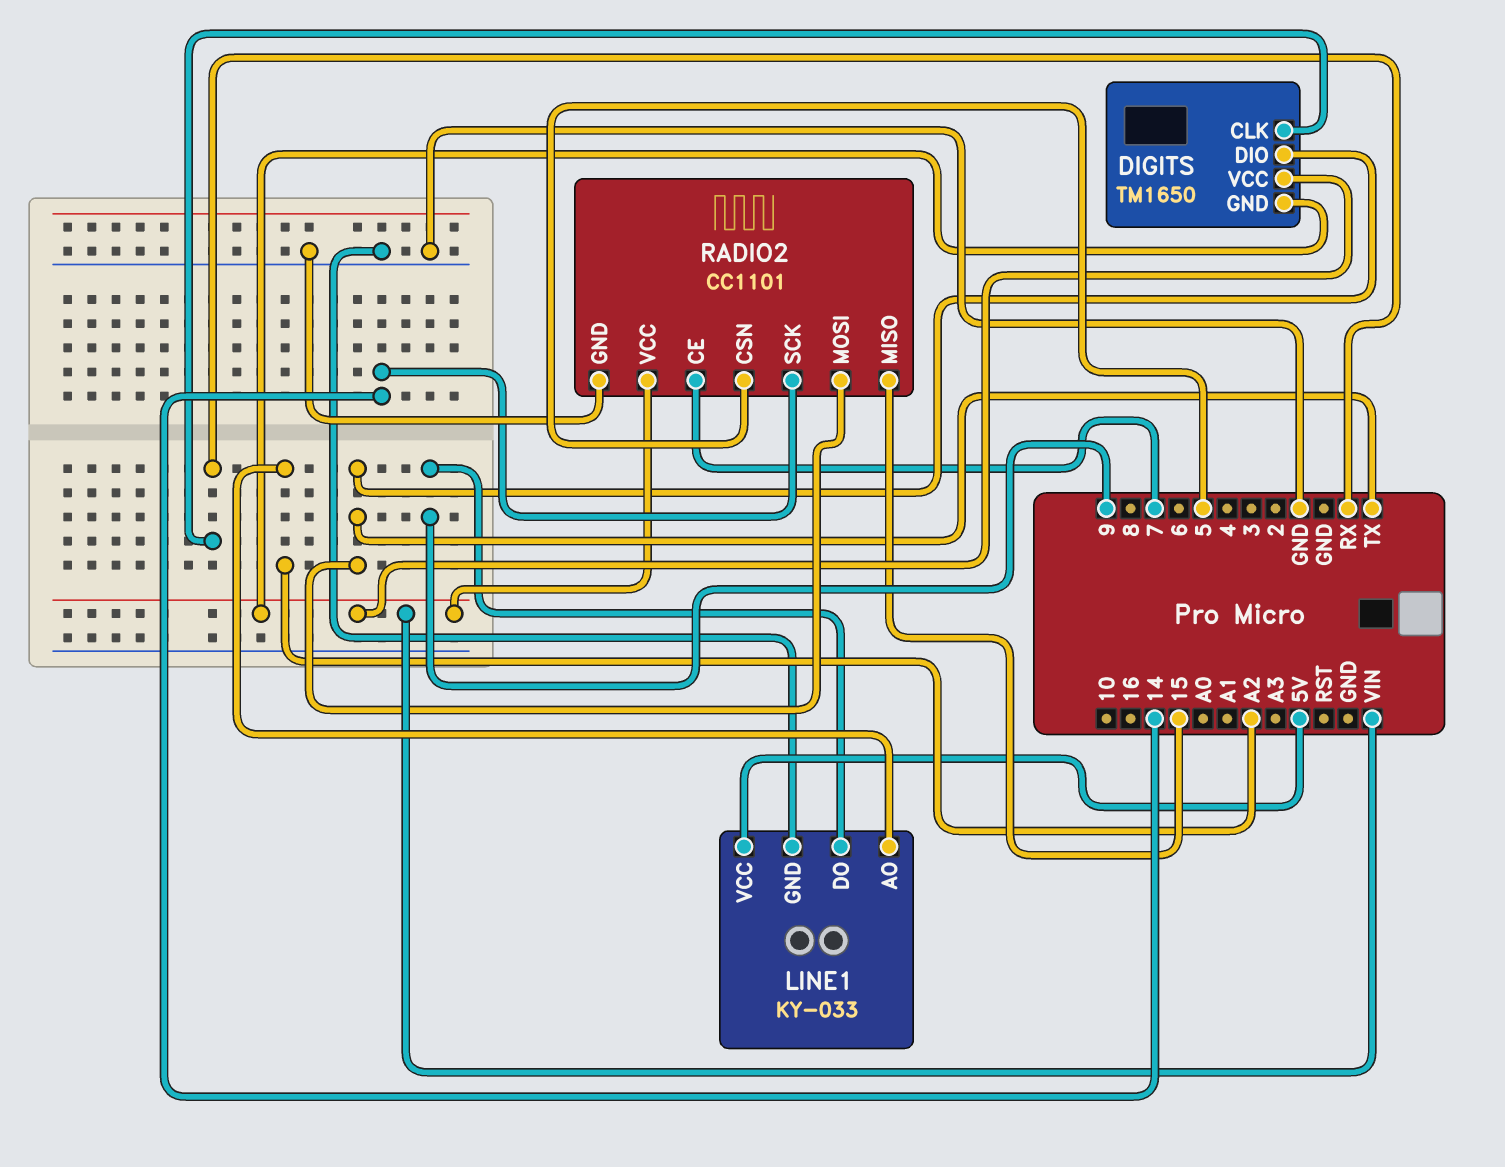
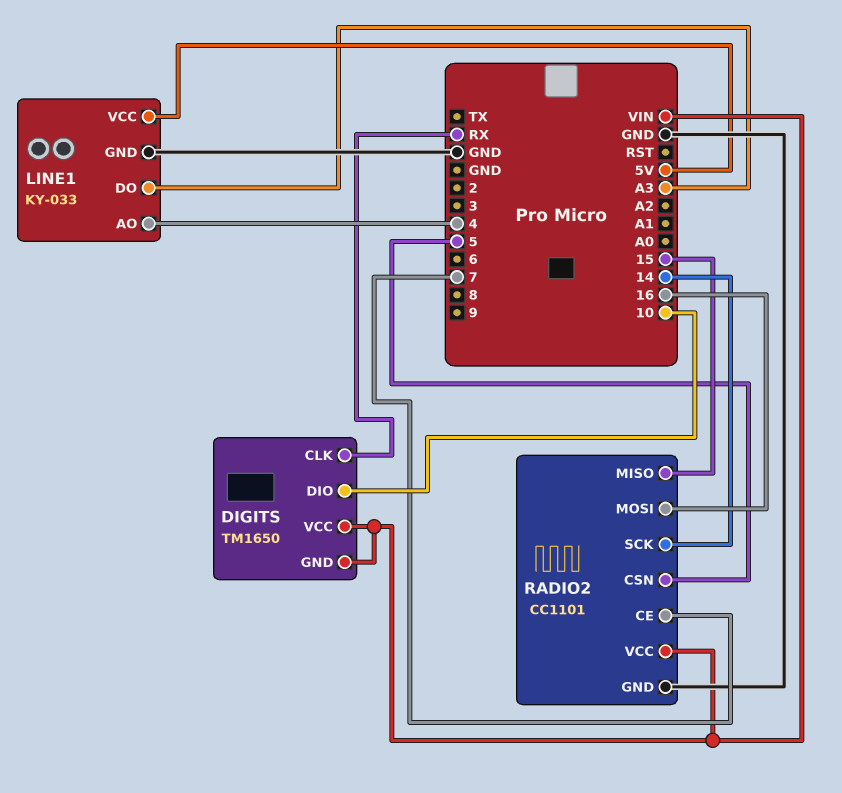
DIGITS pin DIO: TX -> 10
LINE1 pin AO: A2 -> 4
LINE1 pin DO: 9 -> A3
RADIO2 pin MOSI: TX -> 16

